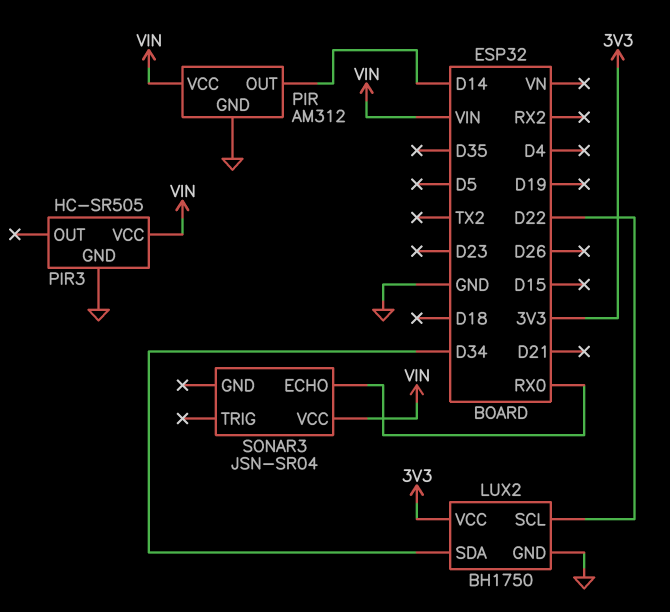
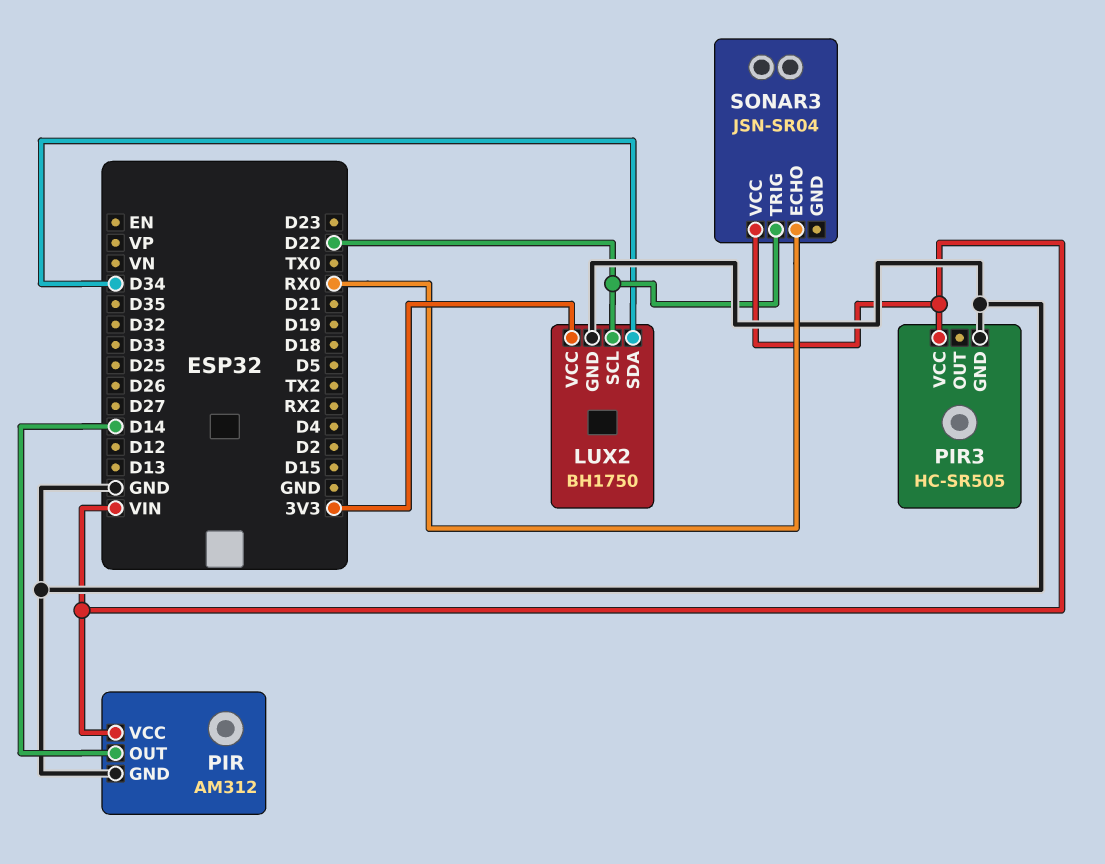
SONAR3 pin TRIG: none -> D22

